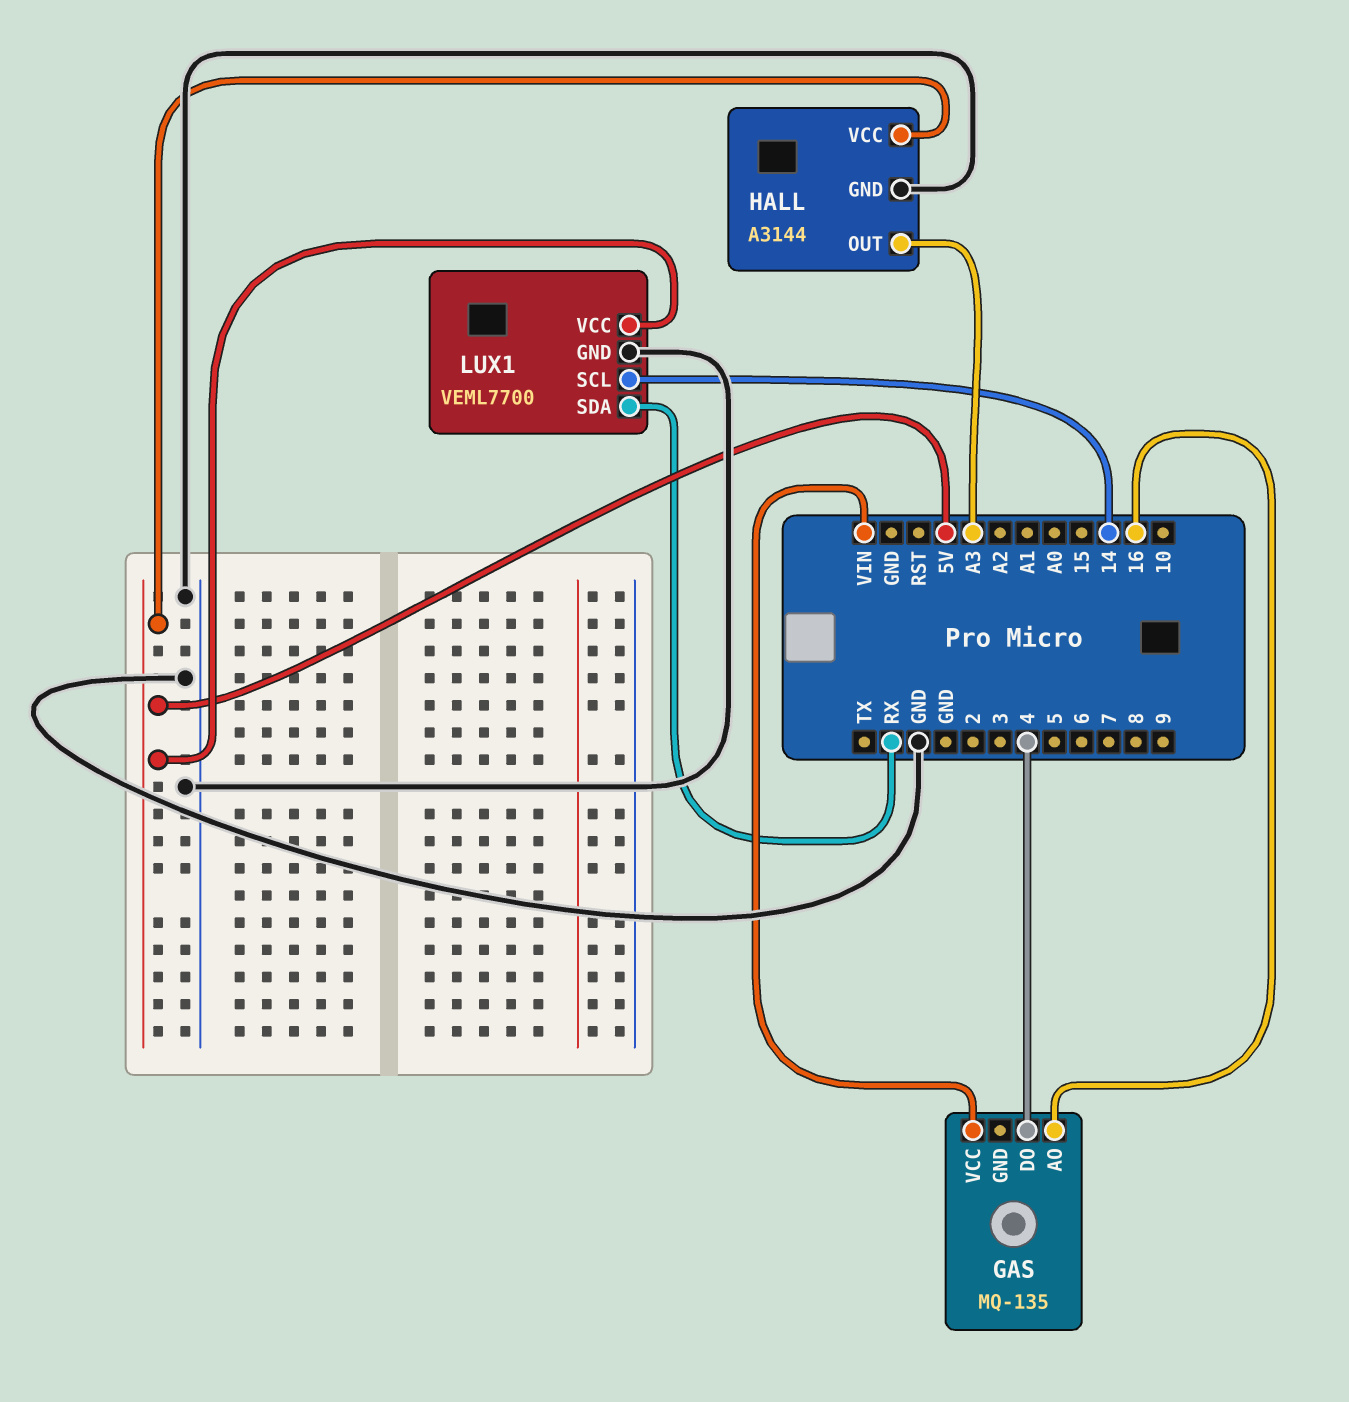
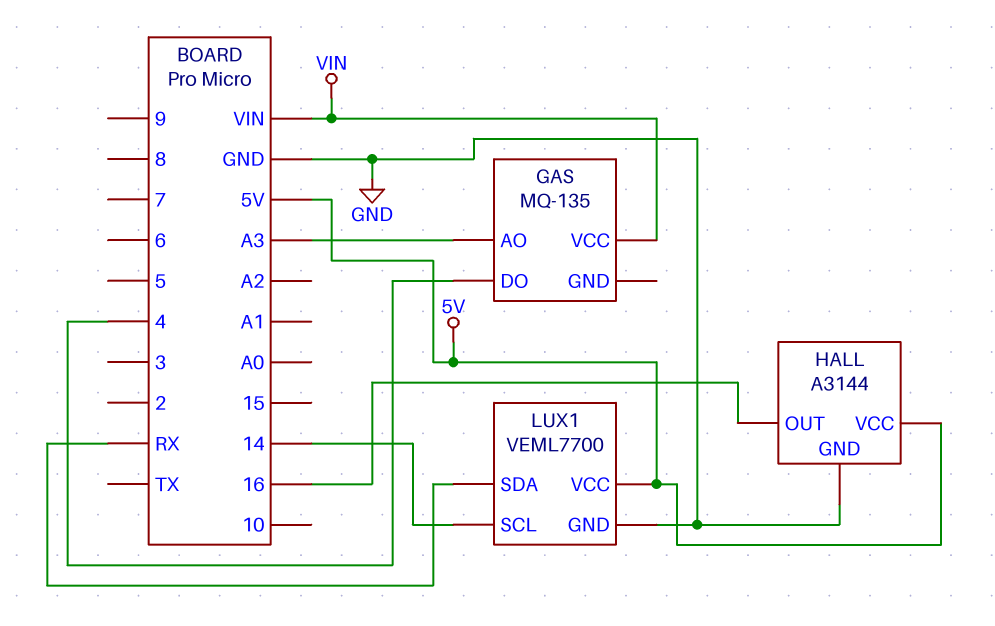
GAS pin AO: 16 -> A3
HALL pin OUT: A3 -> 16

